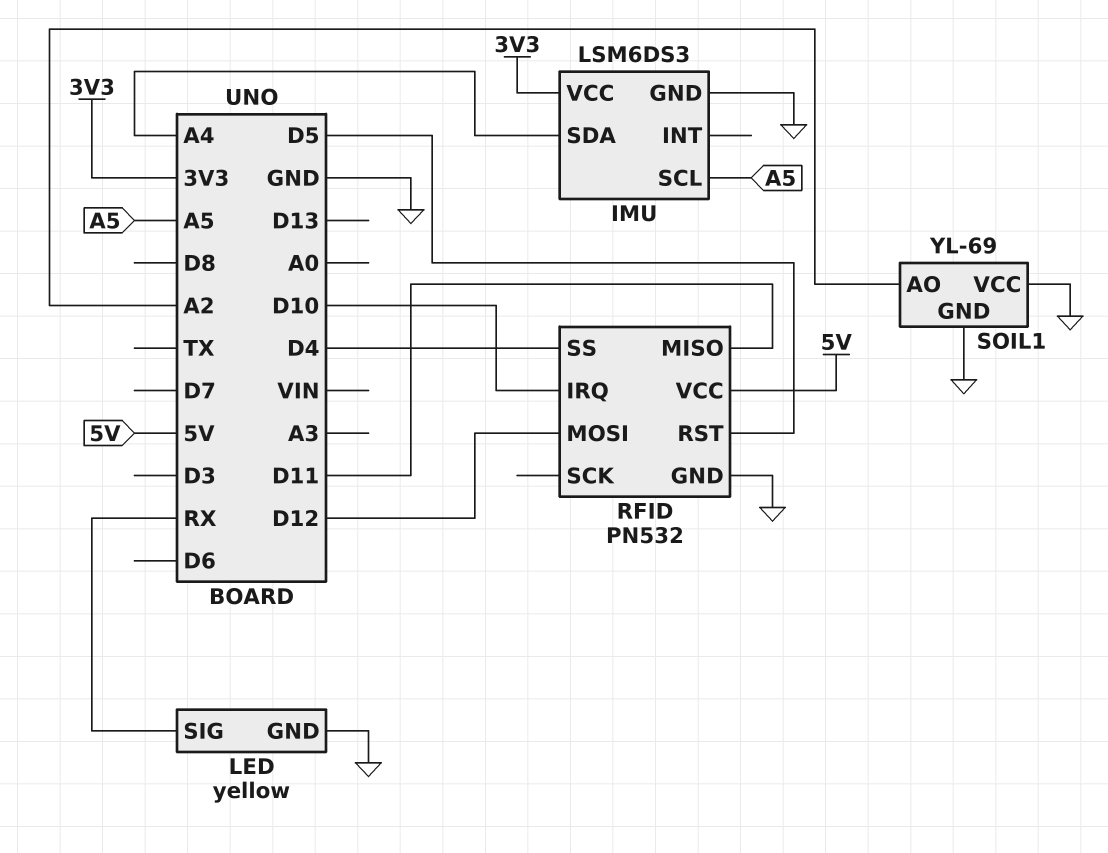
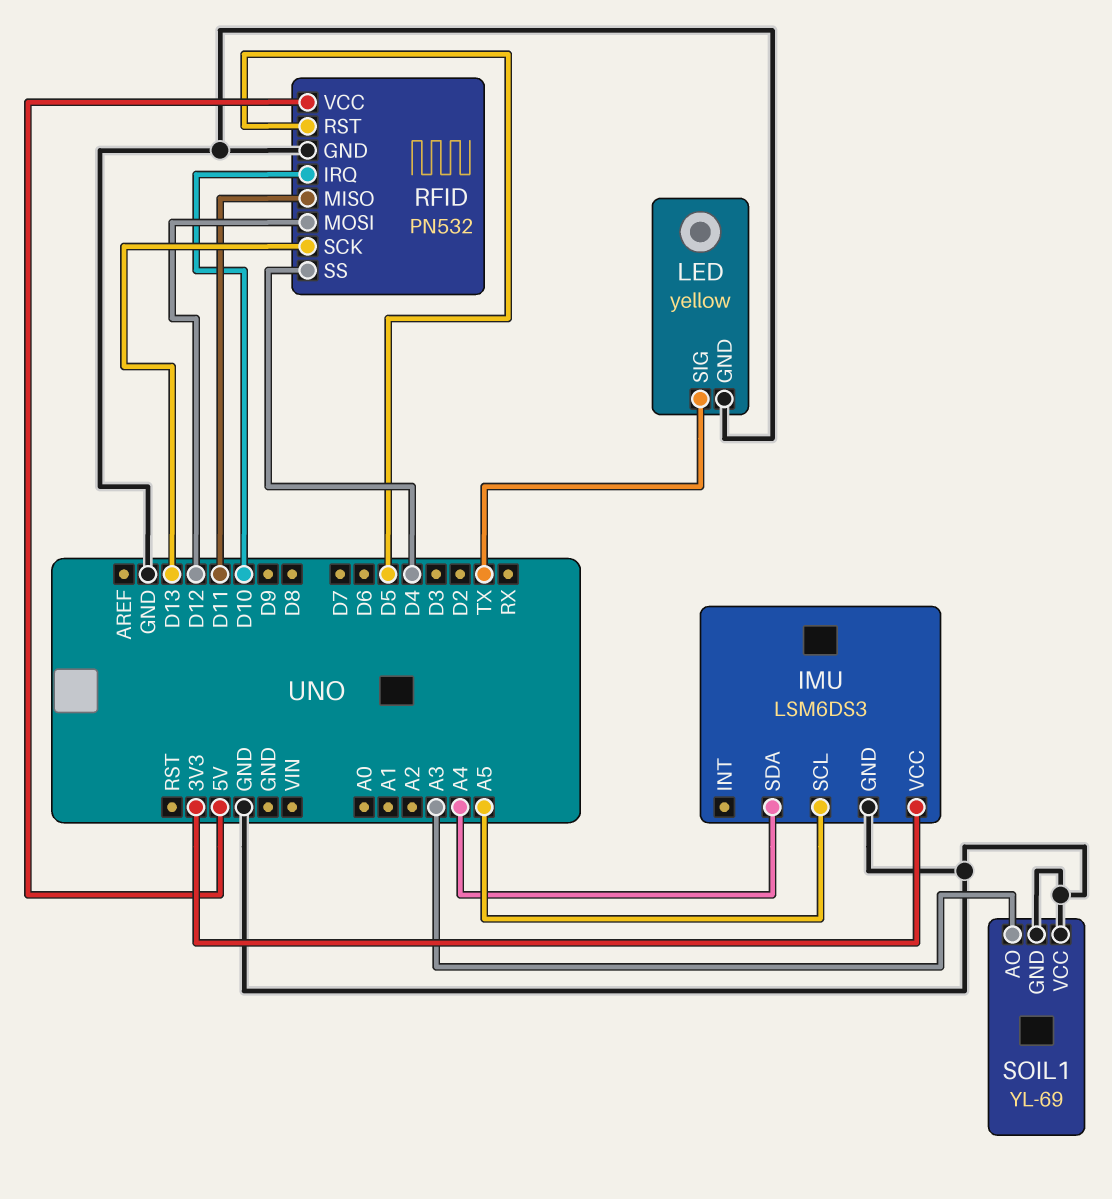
LED pin SIG: RX -> TX
RFID pin SCK: none -> D13
SOIL1 pin AO: A2 -> A3

